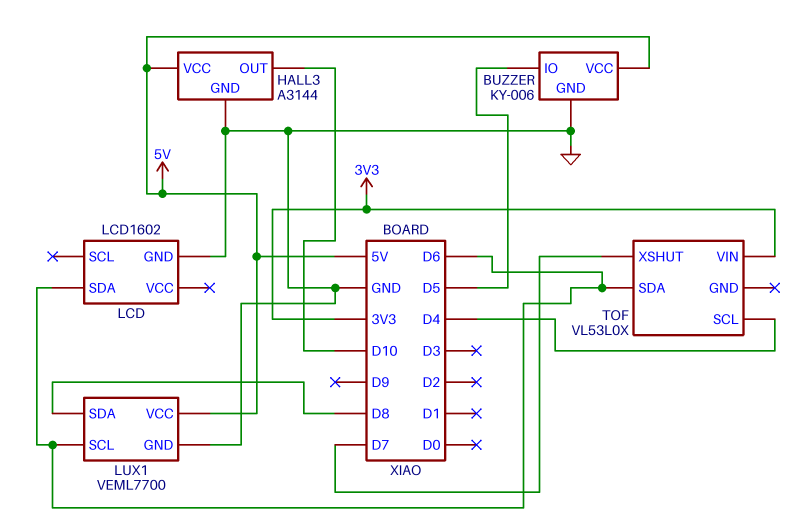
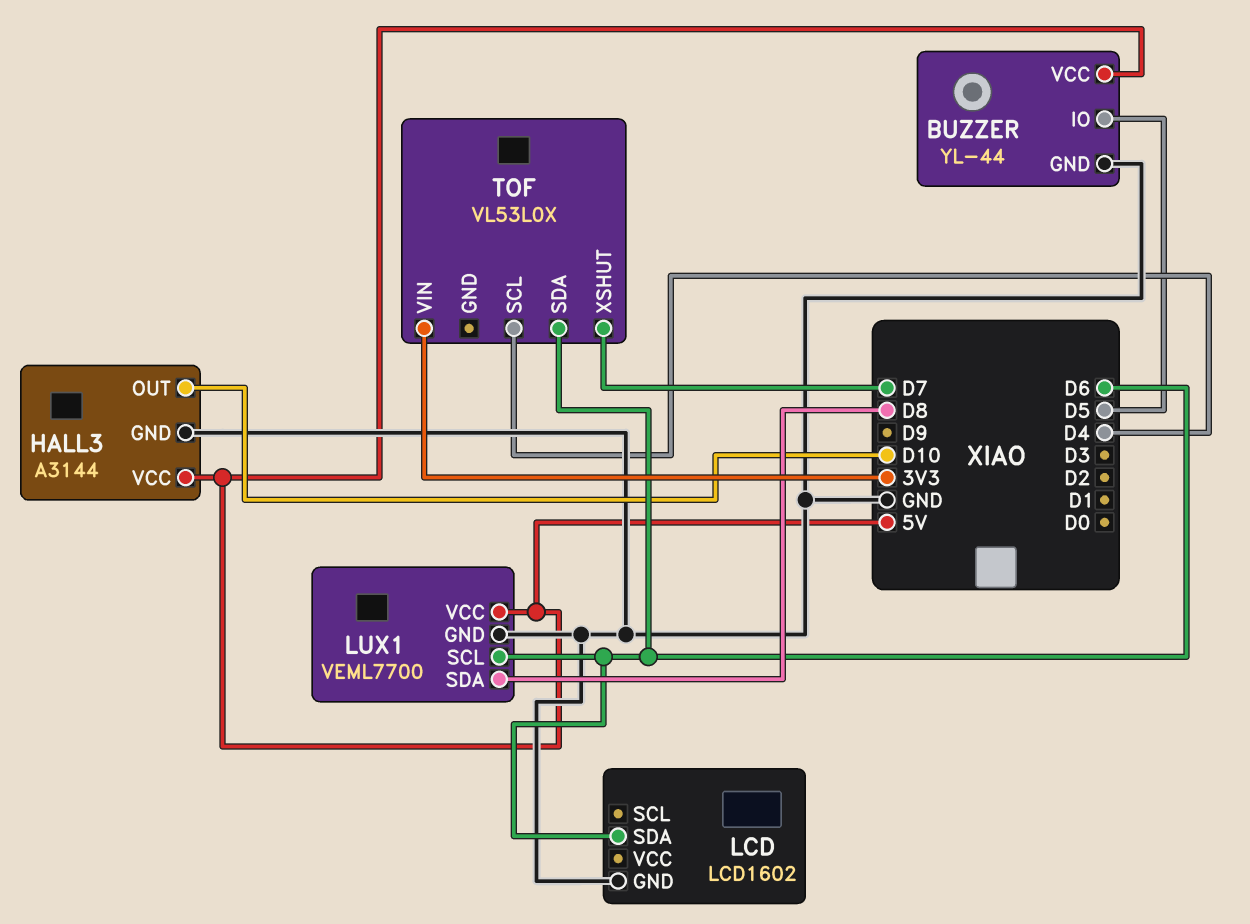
BUZZER: KY-006 -> YL-44

